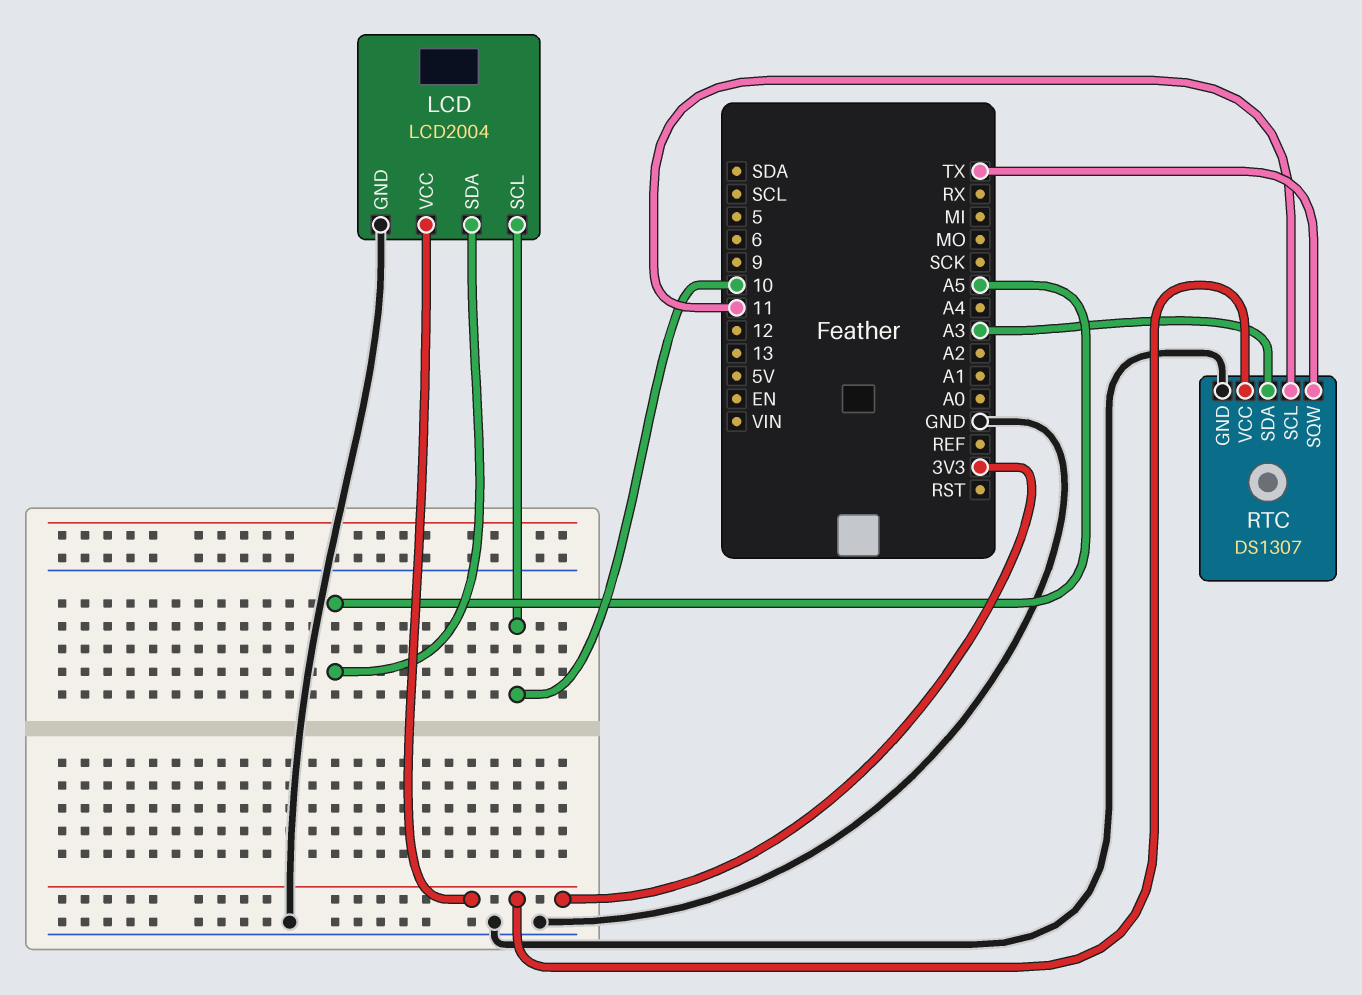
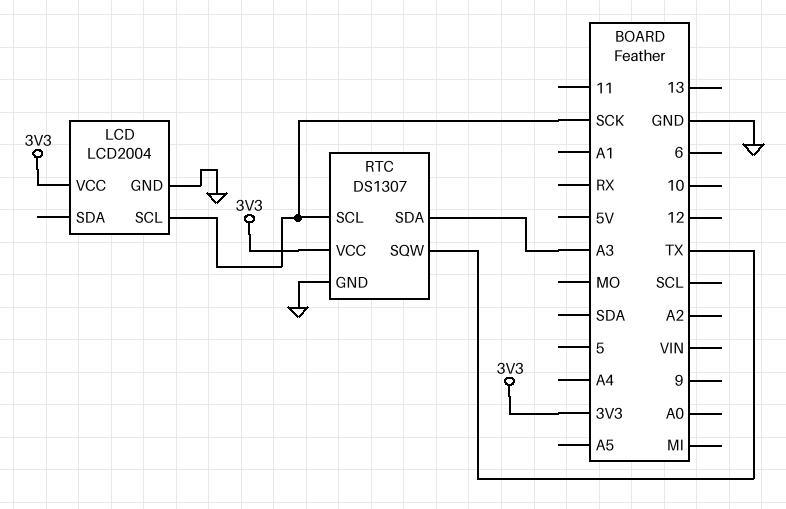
LCD pin SCL: 10 -> SCK
LCD pin SDA: A5 -> none
RTC pin SCL: 11 -> SCK

